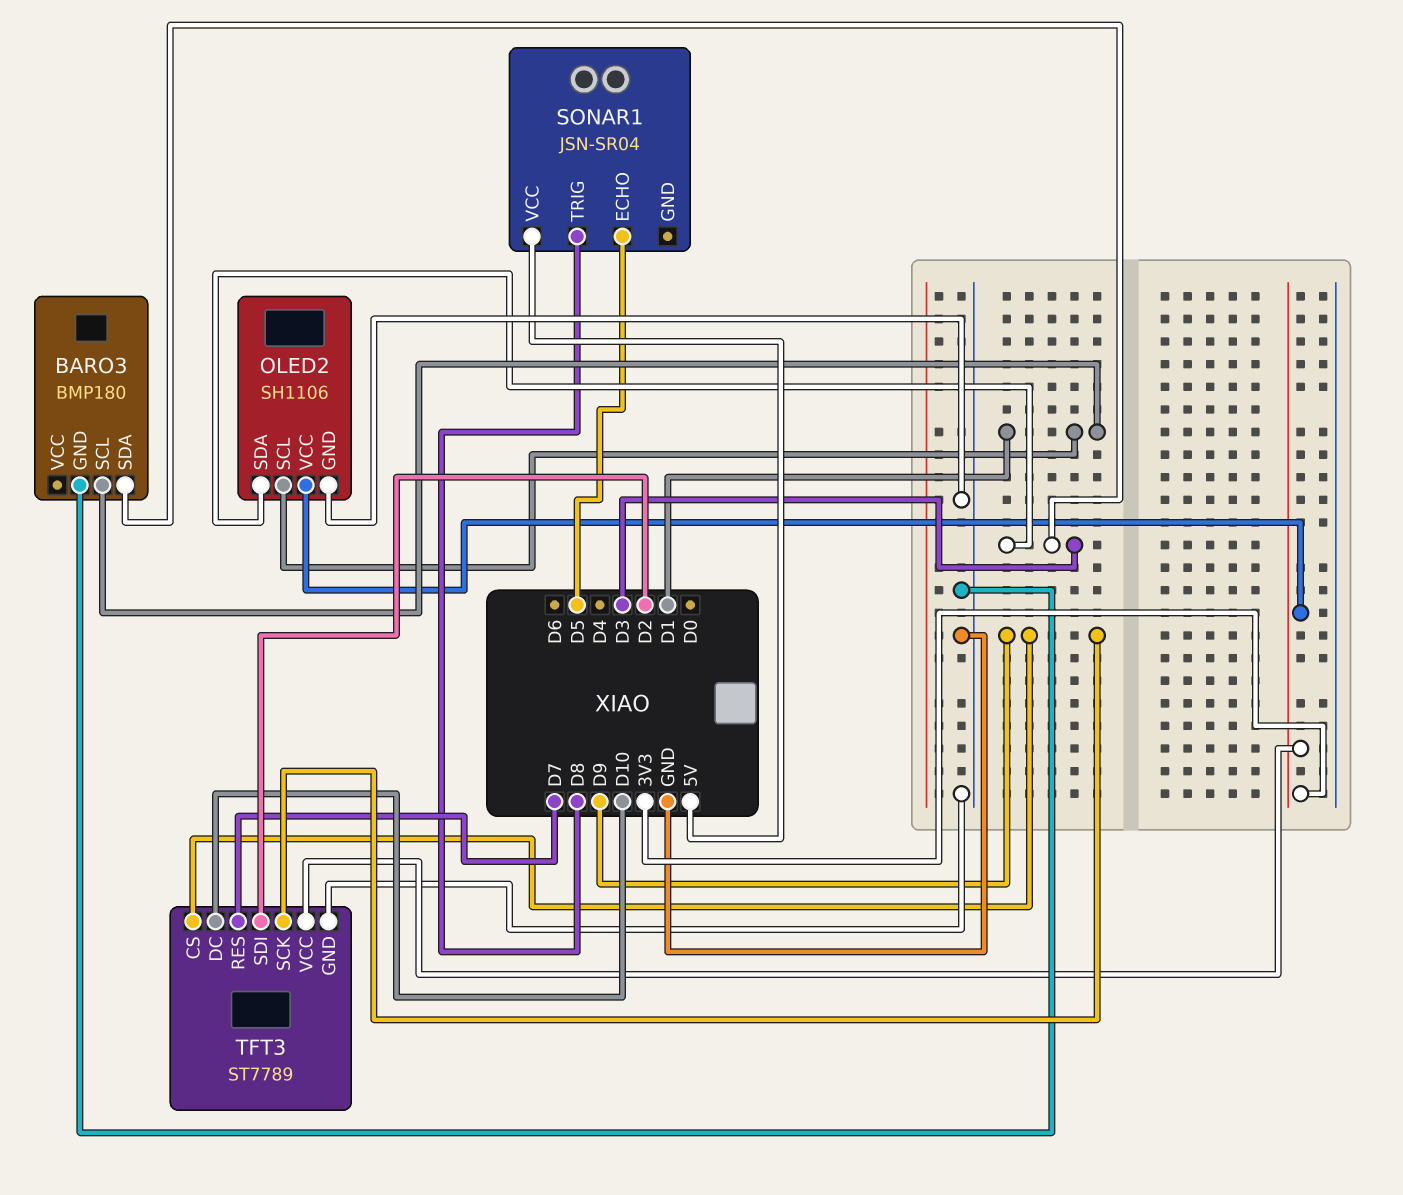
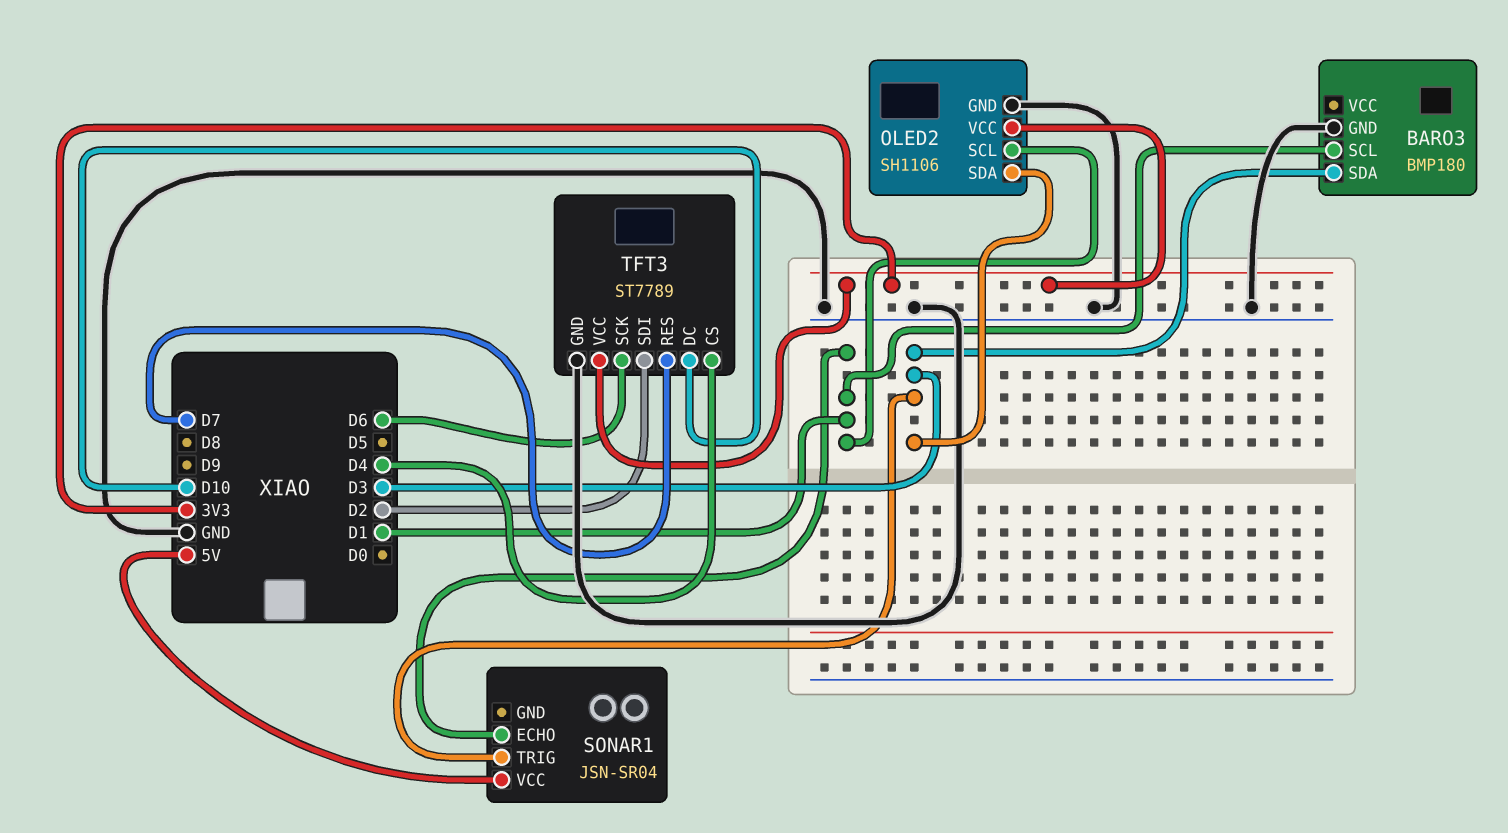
SONAR1 pin ECHO: D5 -> D1
SONAR1 pin TRIG: D8 -> D3
TFT3 pin CS: D9 -> D4
TFT3 pin SCK: D9 -> D6

